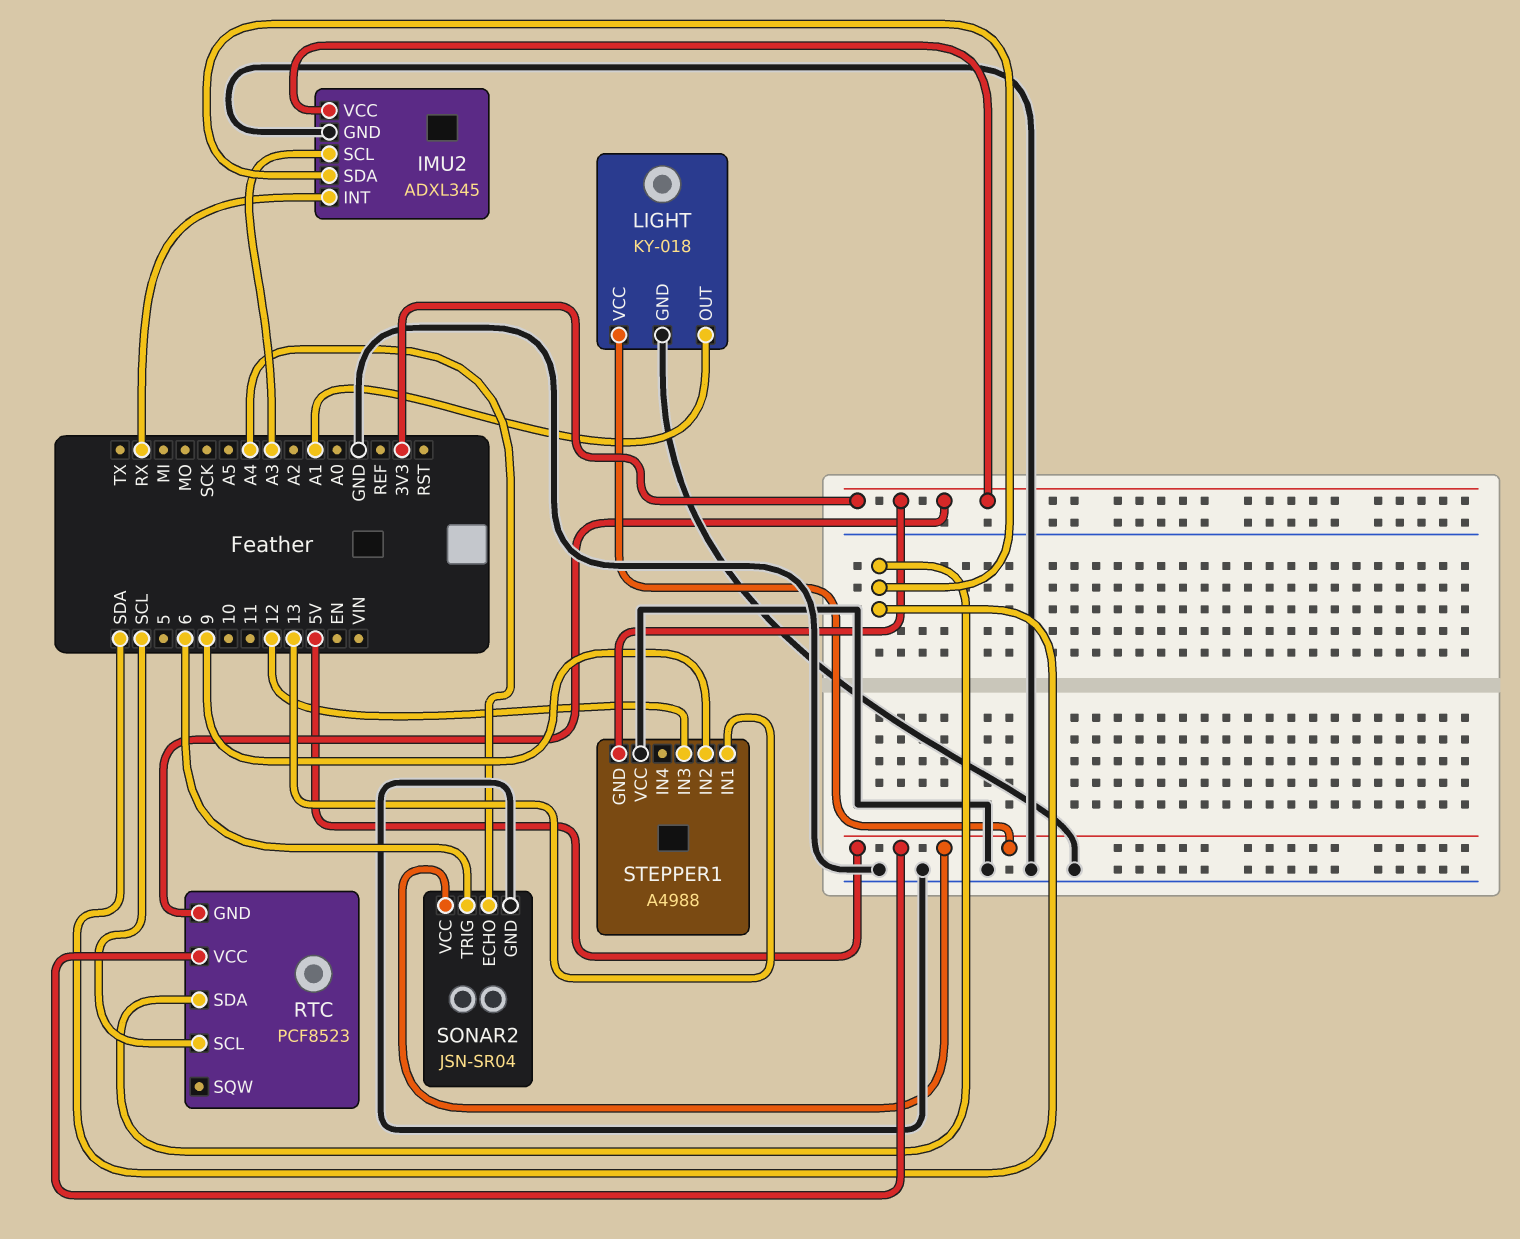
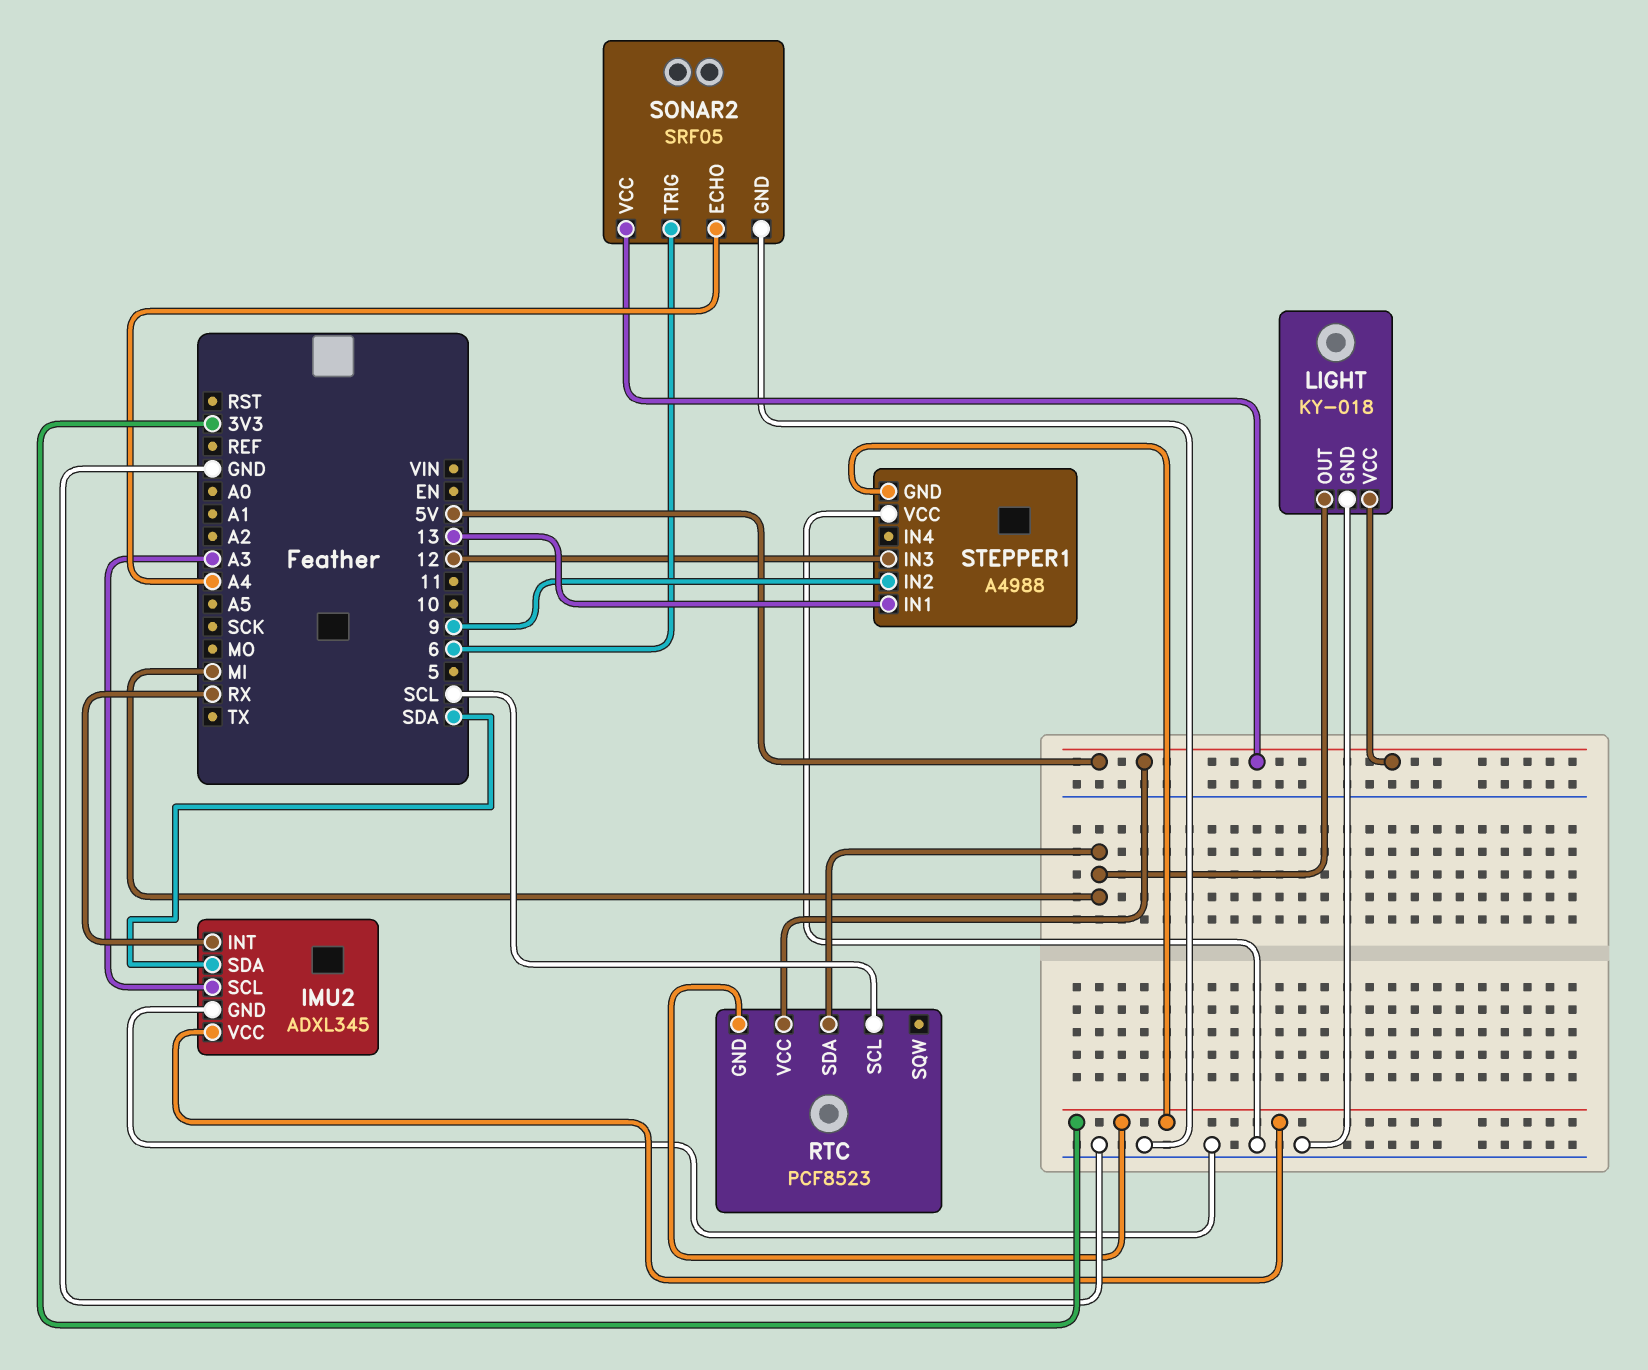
LIGHT pin OUT: A1 -> MI
RTC pin SDA: SDA -> MI
SONAR2: JSN-SR04 -> SRF05

